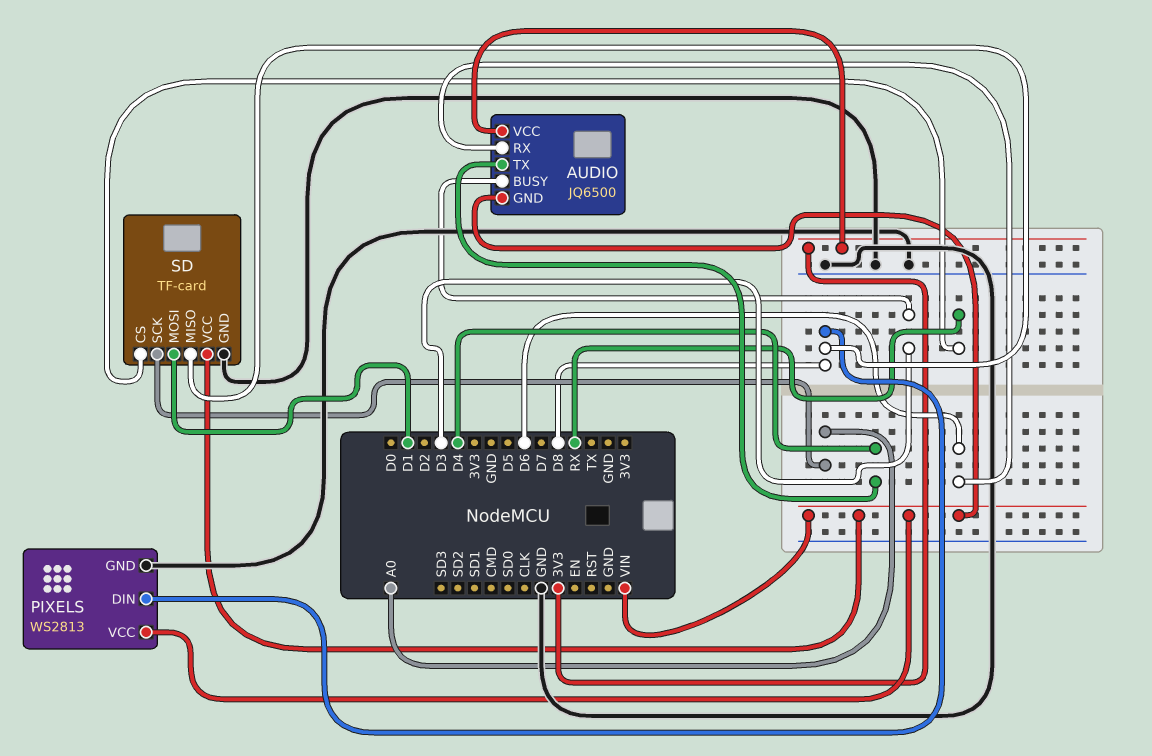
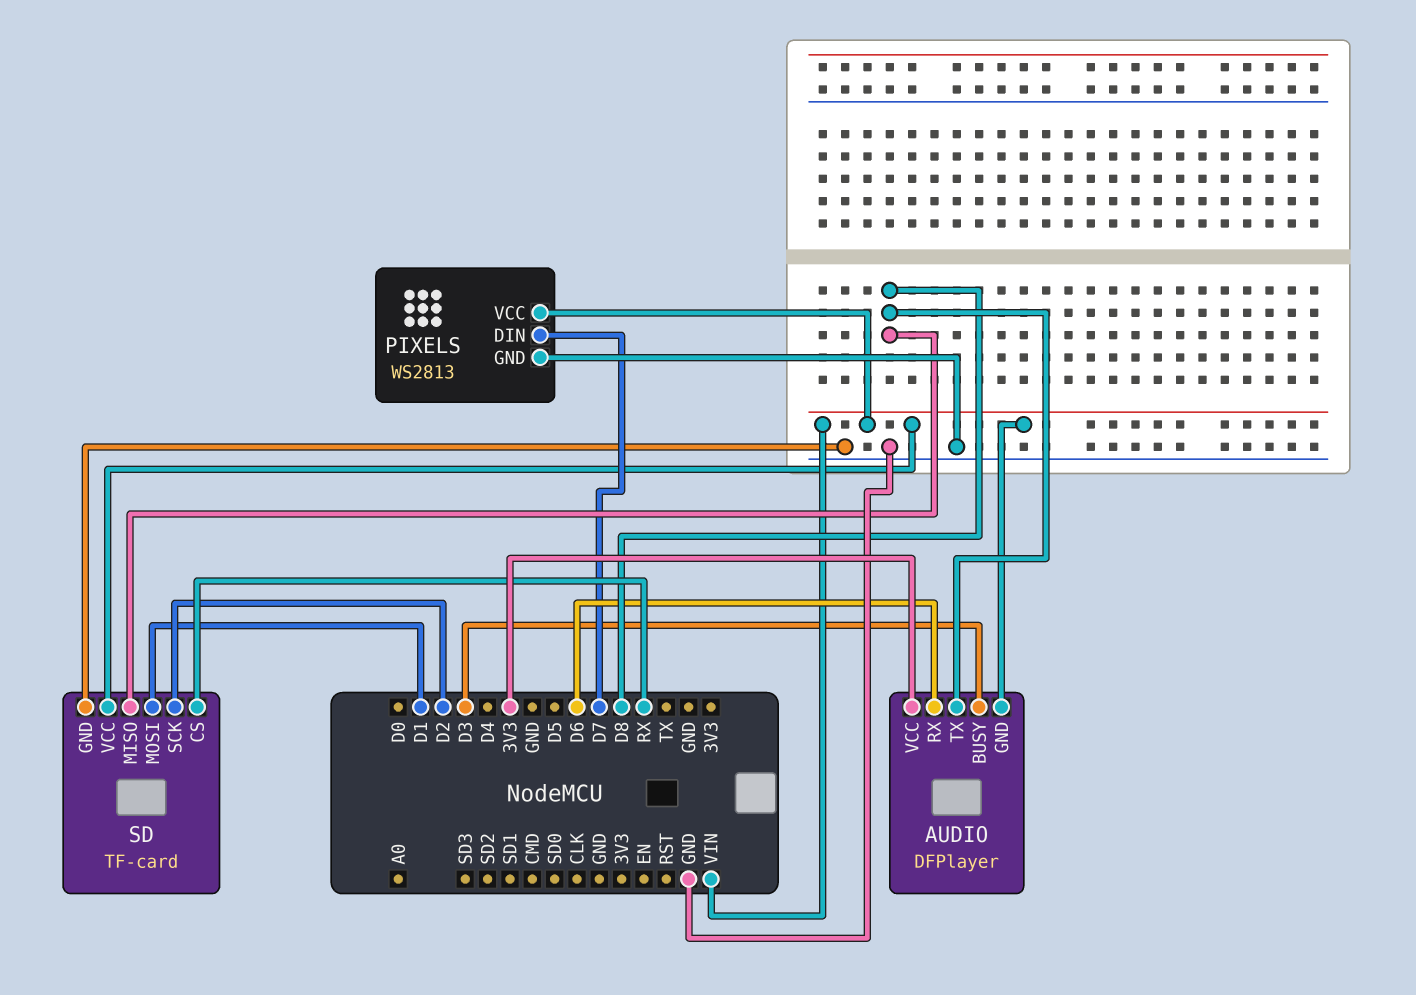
AUDIO: JQ6500 -> DFPlayer
AUDIO pin TX: D4 -> D8
PIXELS pin DIN: D8 -> D7
SD pin SCK: A0 -> D2

